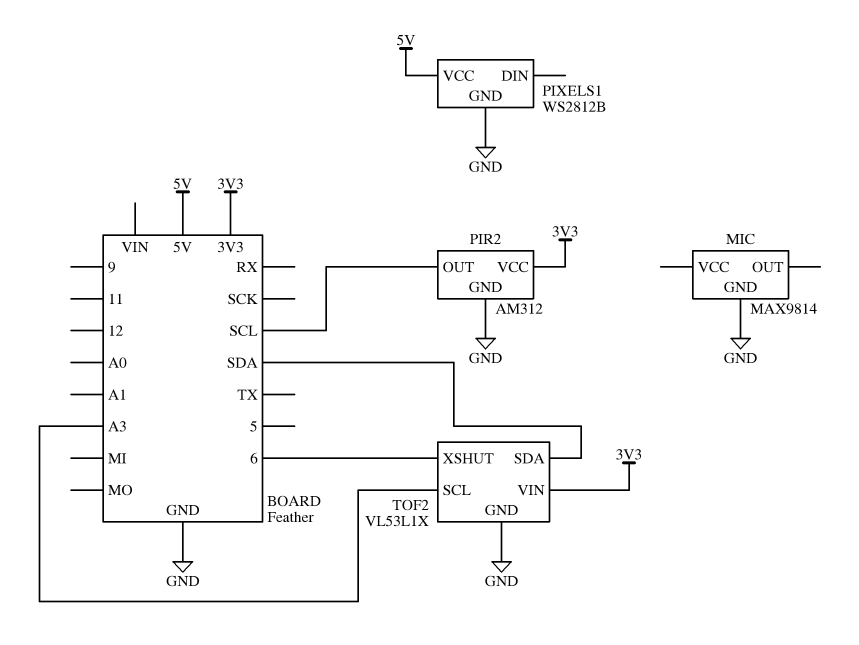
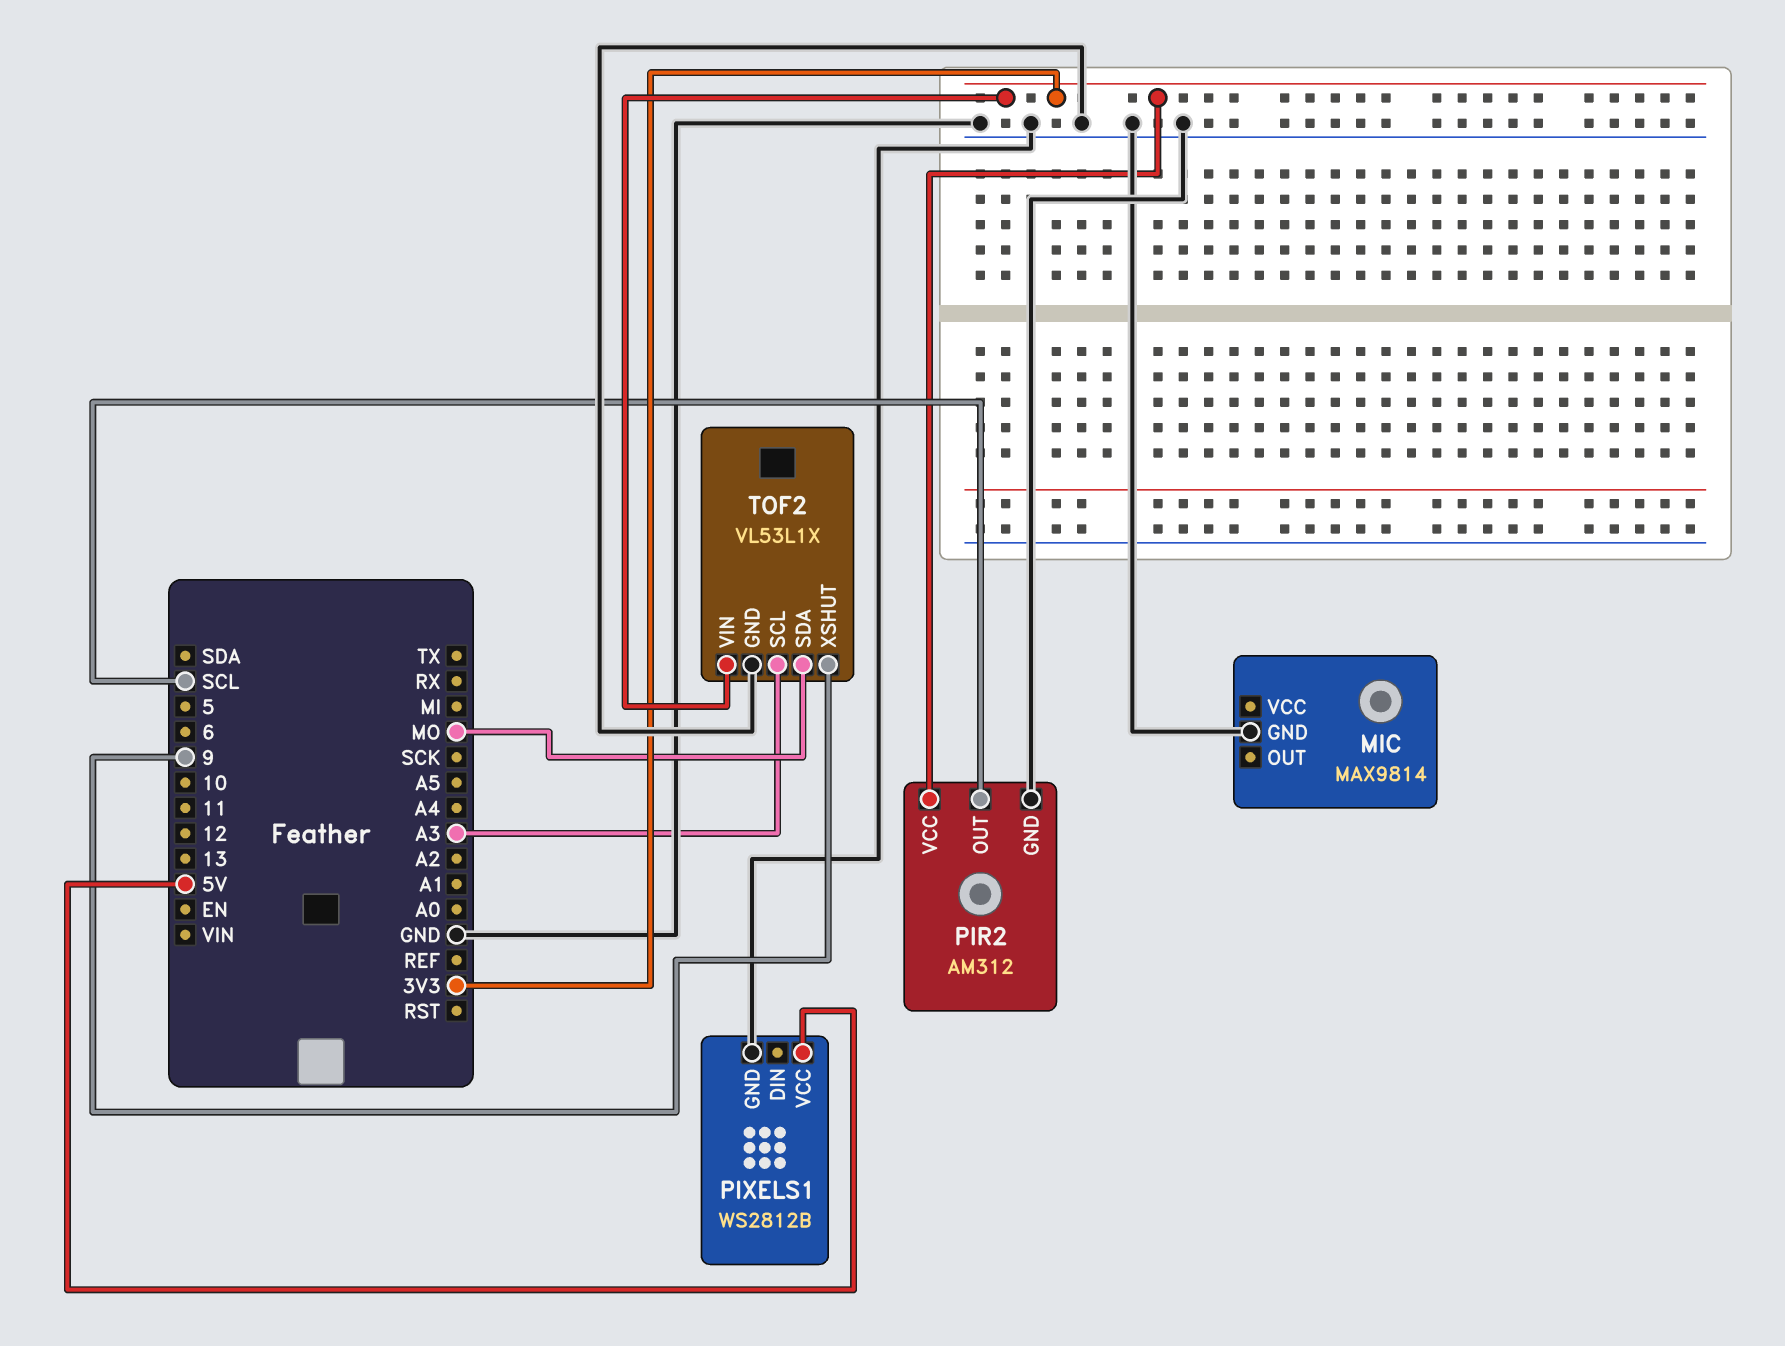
TOF2 pin SDA: SDA -> MO
TOF2 pin XSHUT: 6 -> 9

